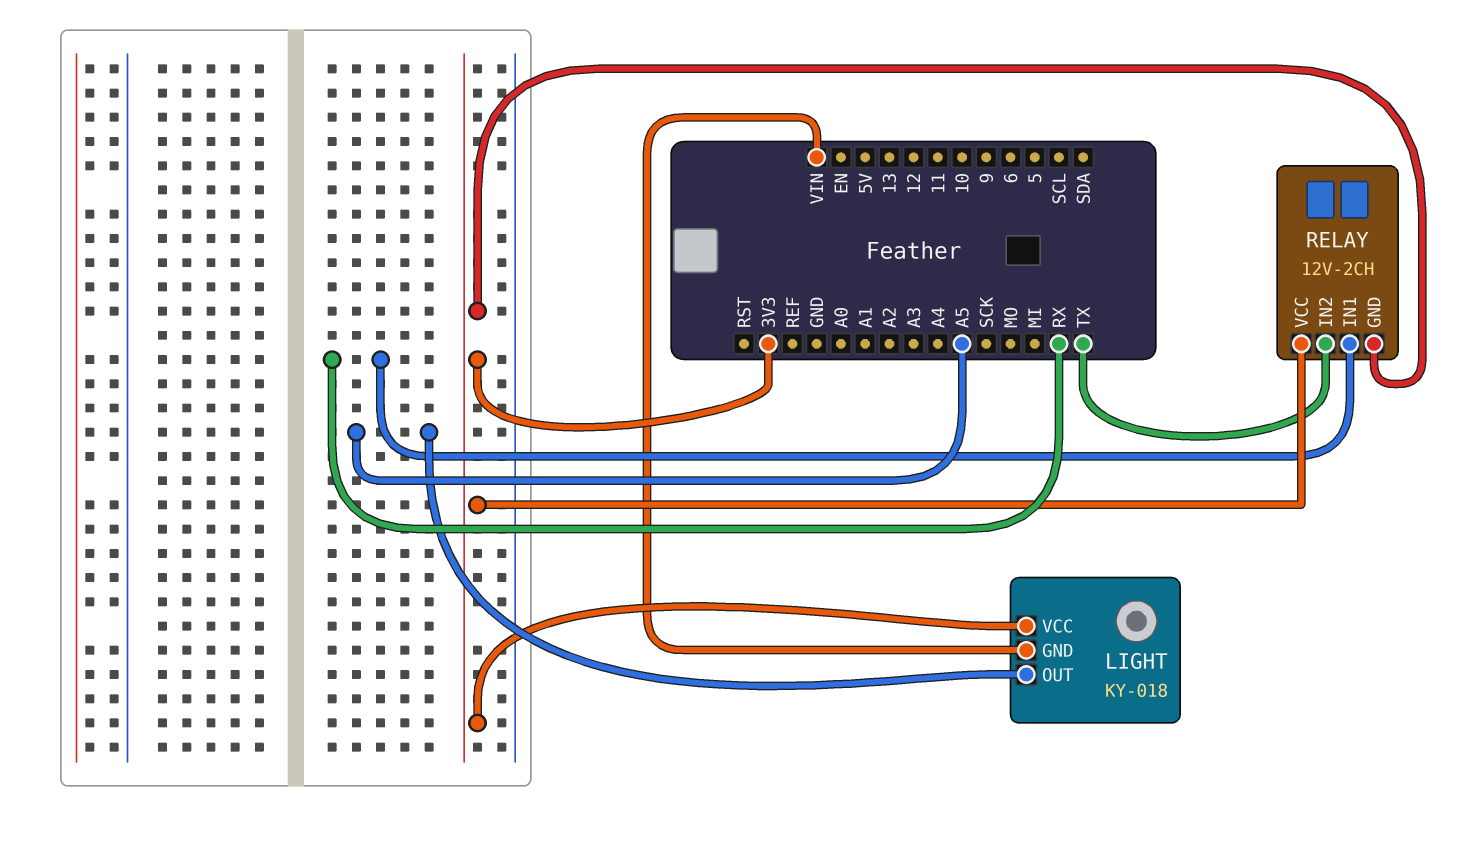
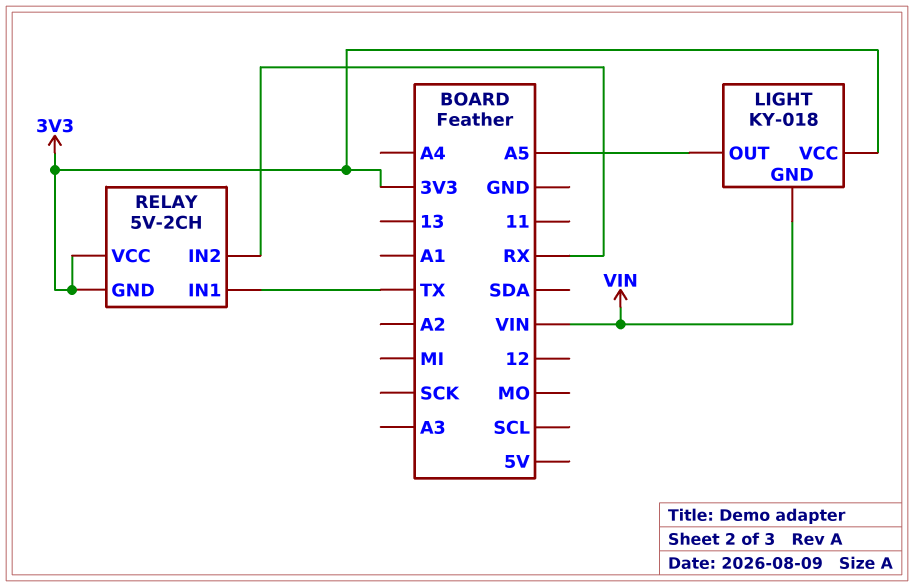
RELAY: 12V-2CH -> 5V-2CH
RELAY pin IN1: RX -> TX
RELAY pin IN2: TX -> RX

